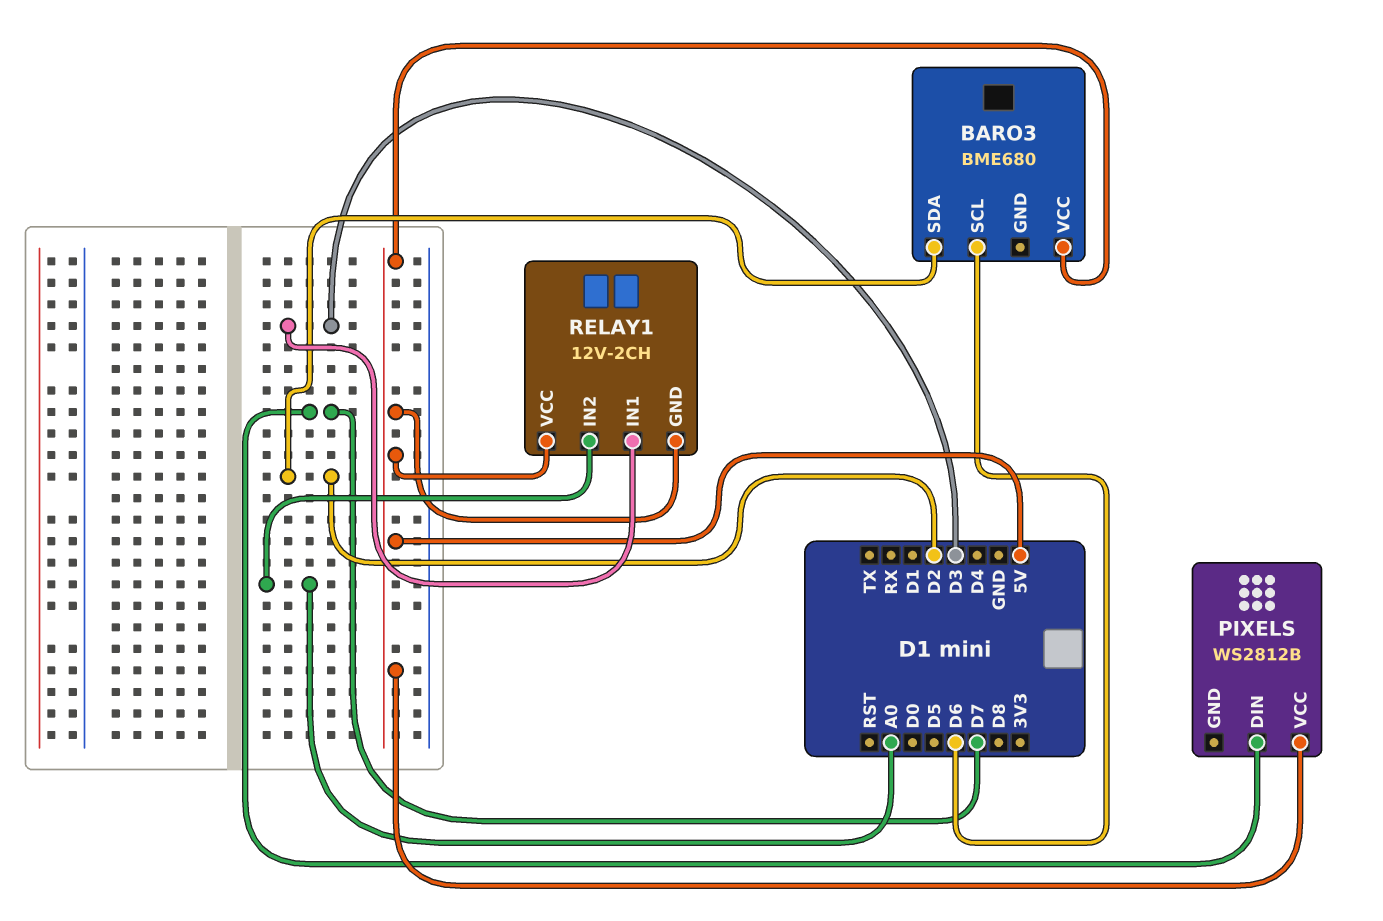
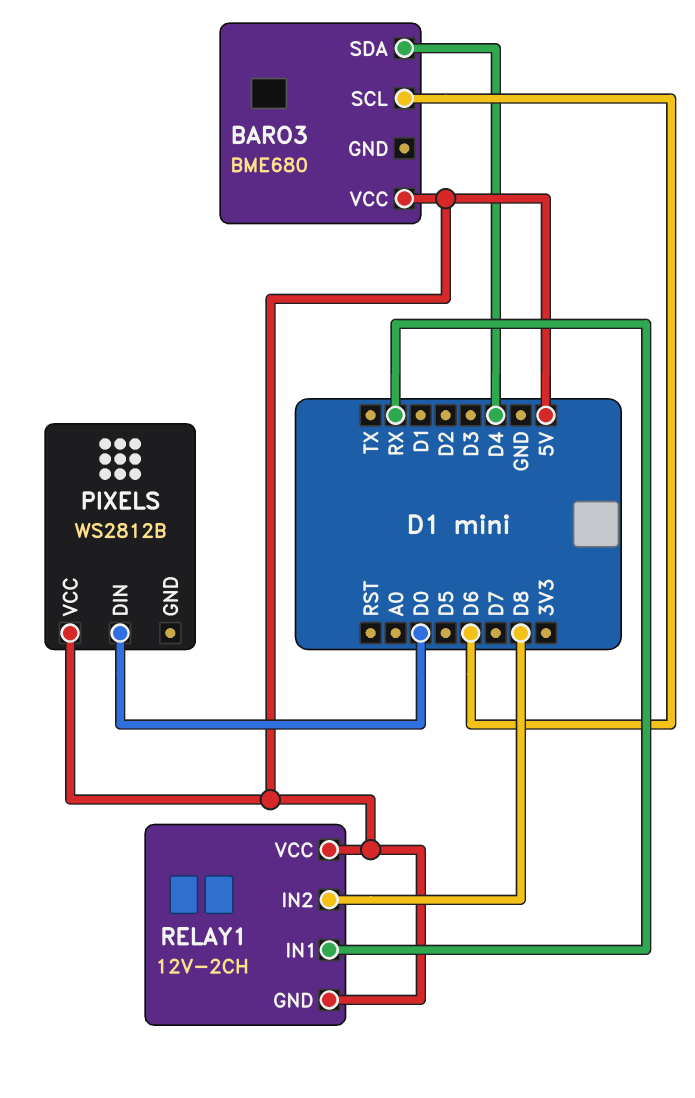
BARO3 pin SDA: D2 -> D4
PIXELS pin DIN: D7 -> D0
RELAY1 pin IN1: D3 -> RX
RELAY1 pin IN2: A0 -> D8

